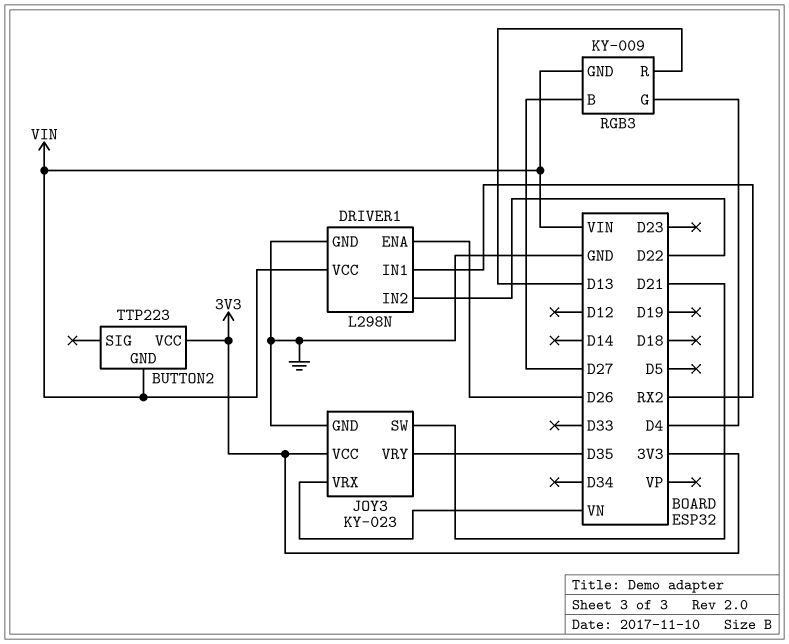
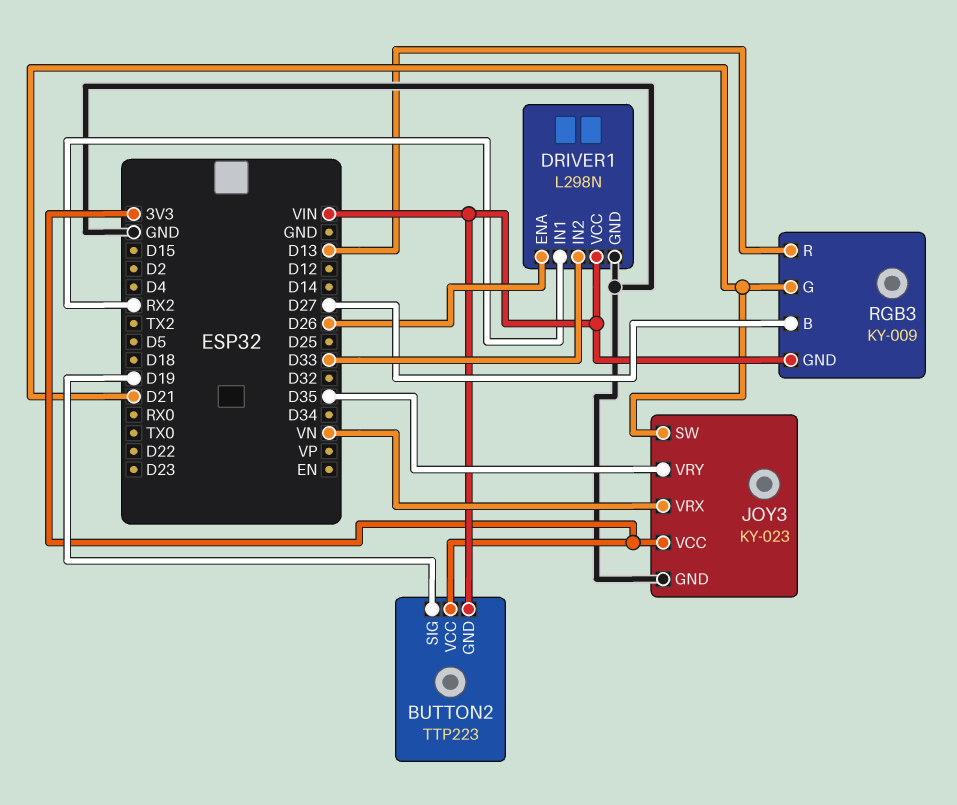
BUTTON2 pin SIG: none -> D19
DRIVER1 pin IN2: D22 -> D33
RGB3 pin G: D4 -> D21

